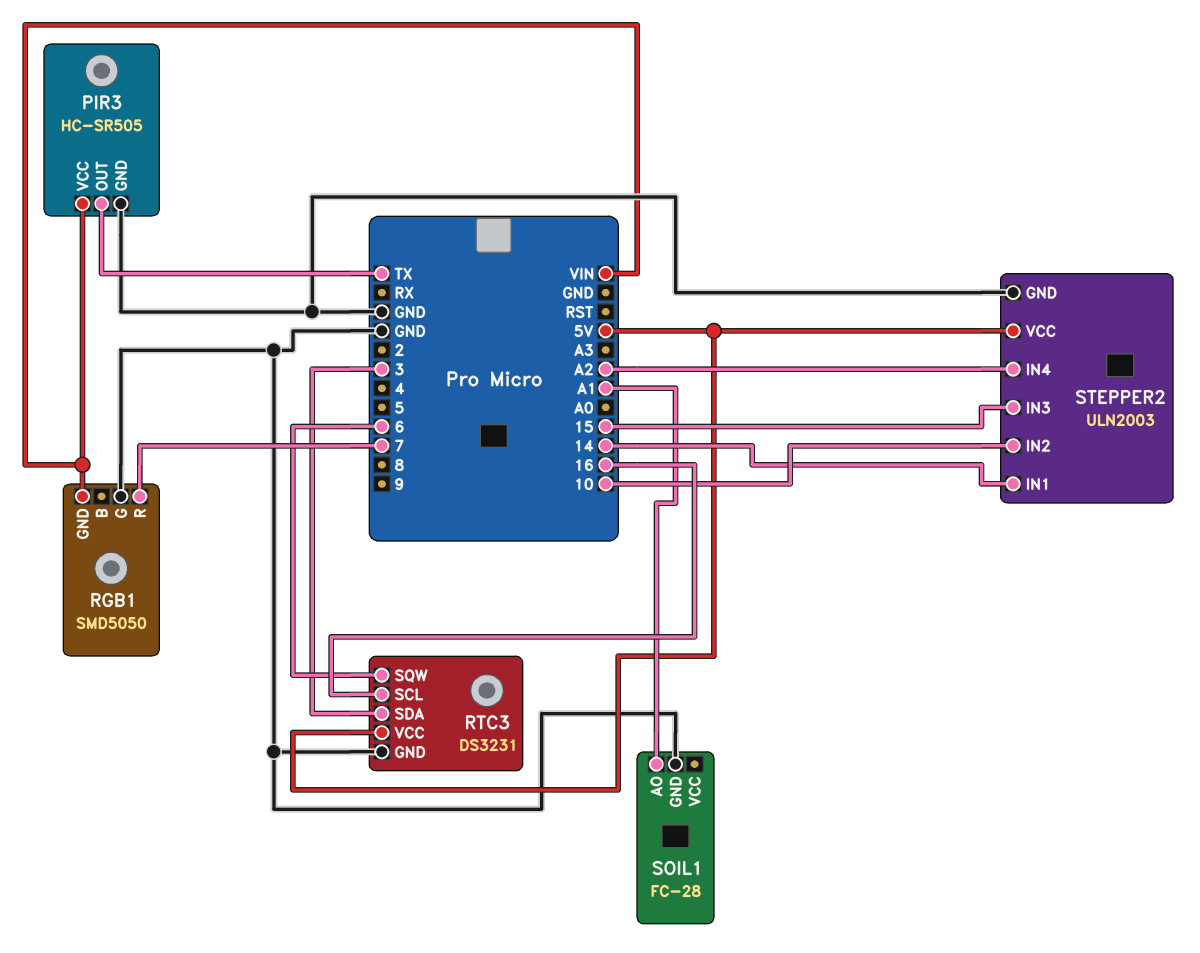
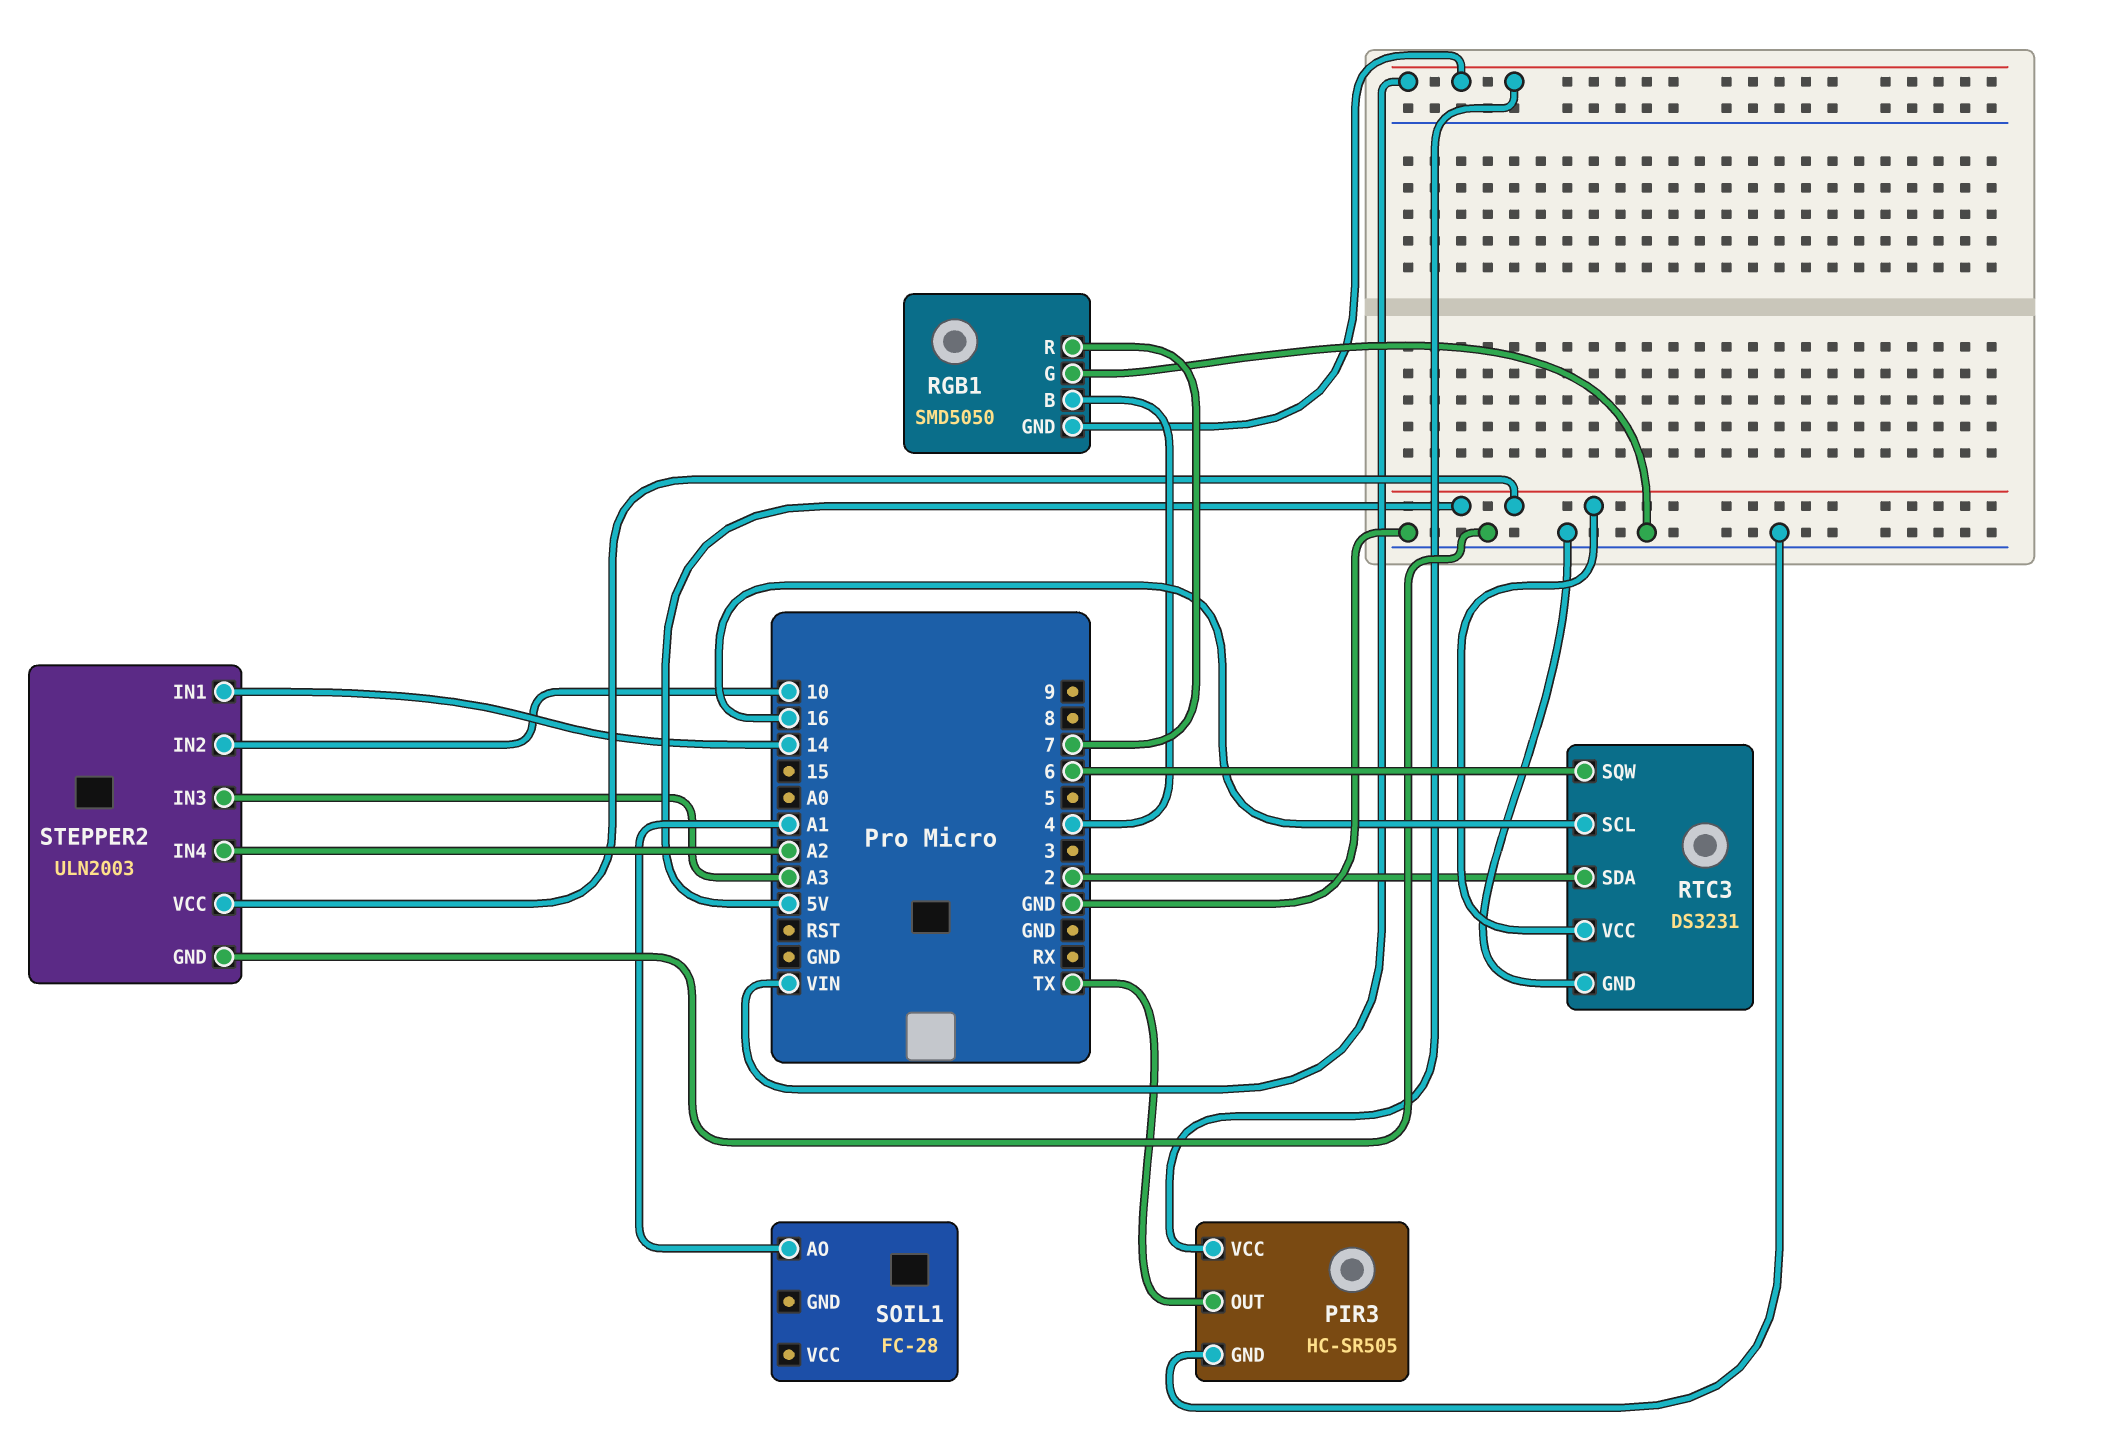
RGB1 pin B: none -> 4
RTC3 pin SDA: 3 -> 2
SOIL1 pin GND: GND -> none
STEPPER2 pin IN3: 15 -> A3

